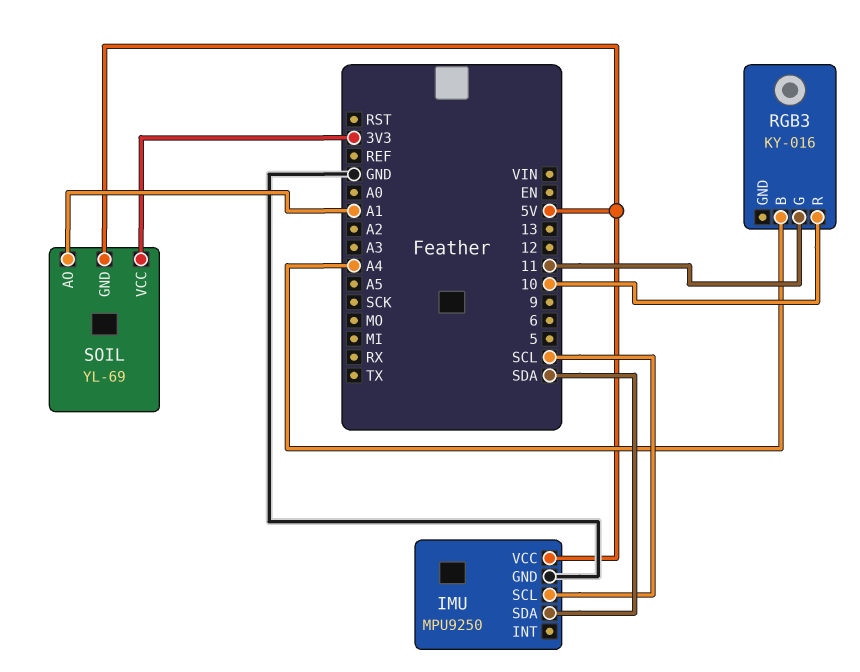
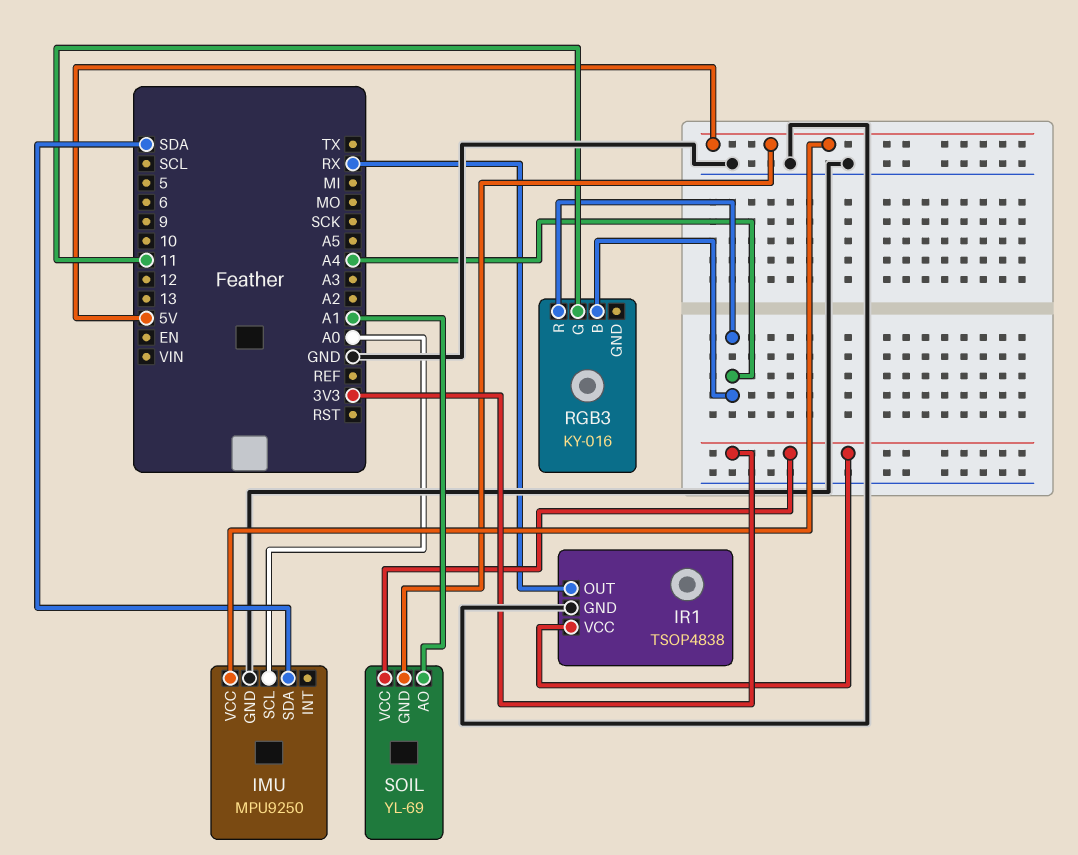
IMU pin SCL: SCL -> A0
IR1: none -> TSOP4838
IR1 pin GND: none -> GND
IR1 pin OUT: none -> RX
IR1 pin VCC: none -> 3V3
RGB3 pin R: 10 -> A4

